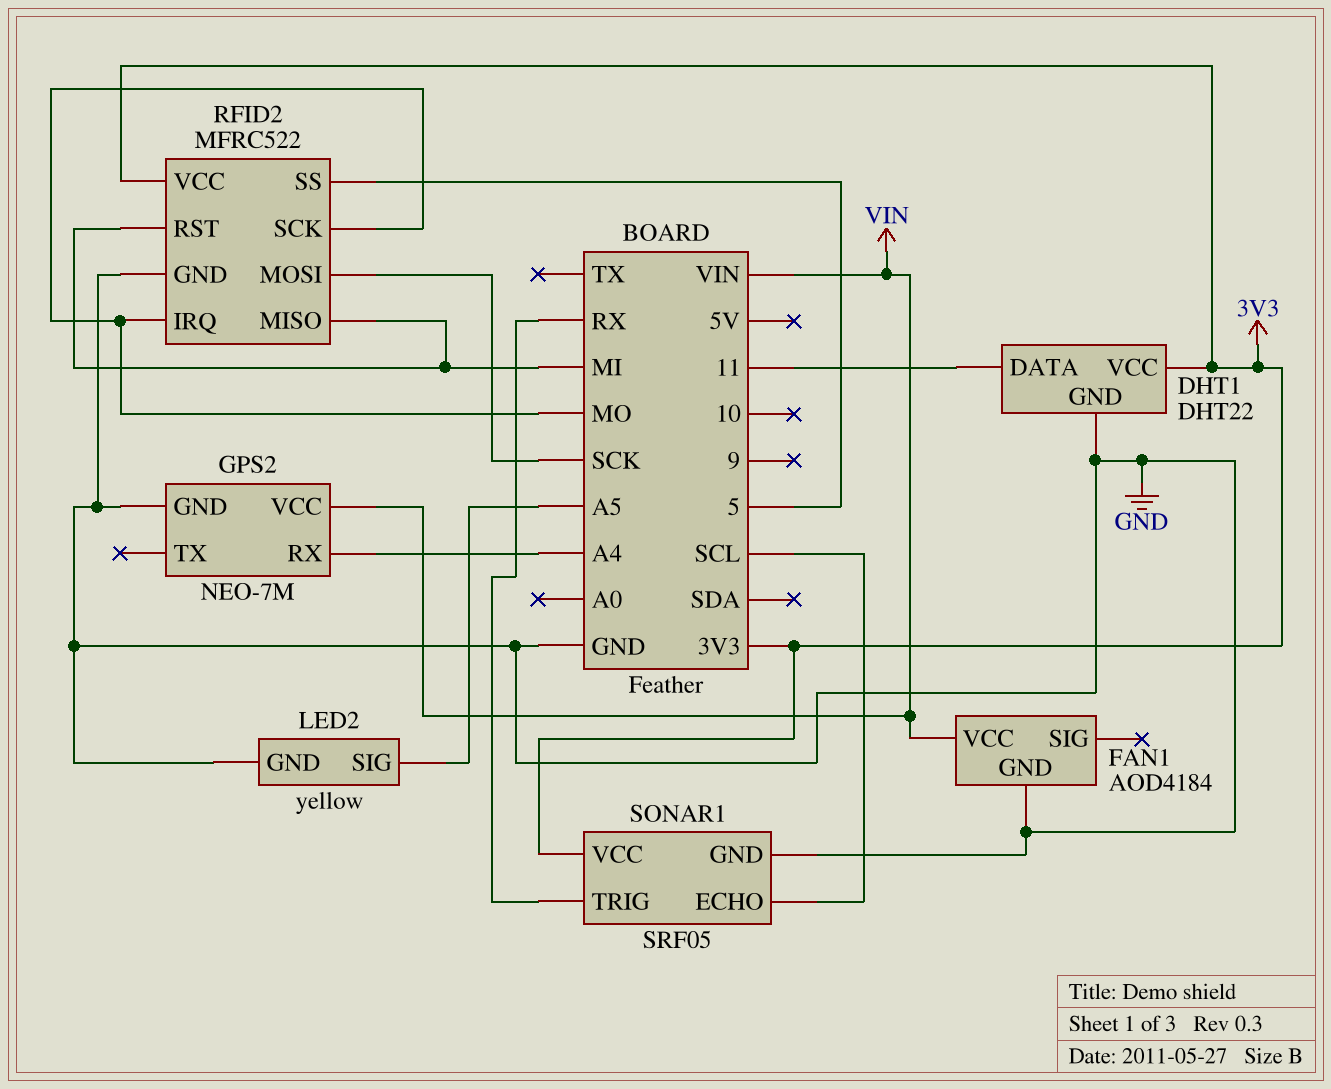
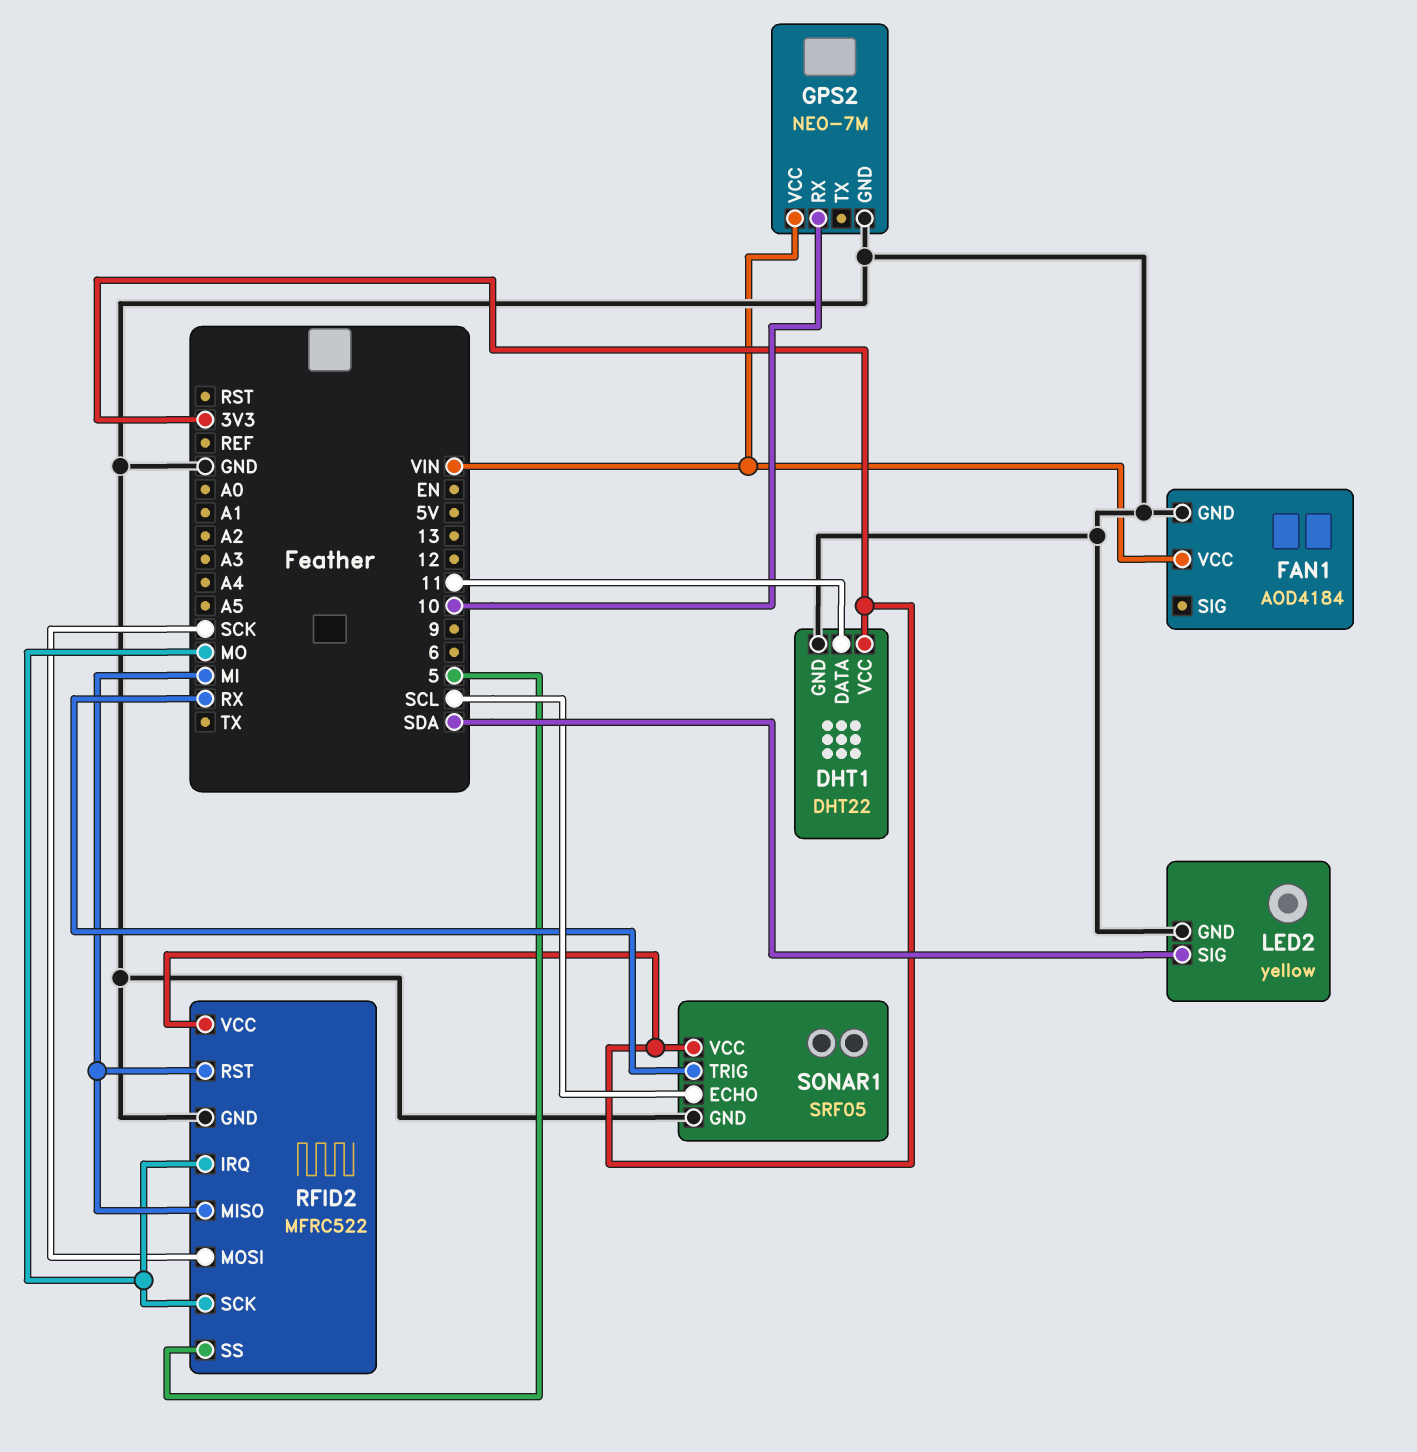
GPS2 pin RX: A4 -> 10
LED2 pin SIG: A5 -> SDA

